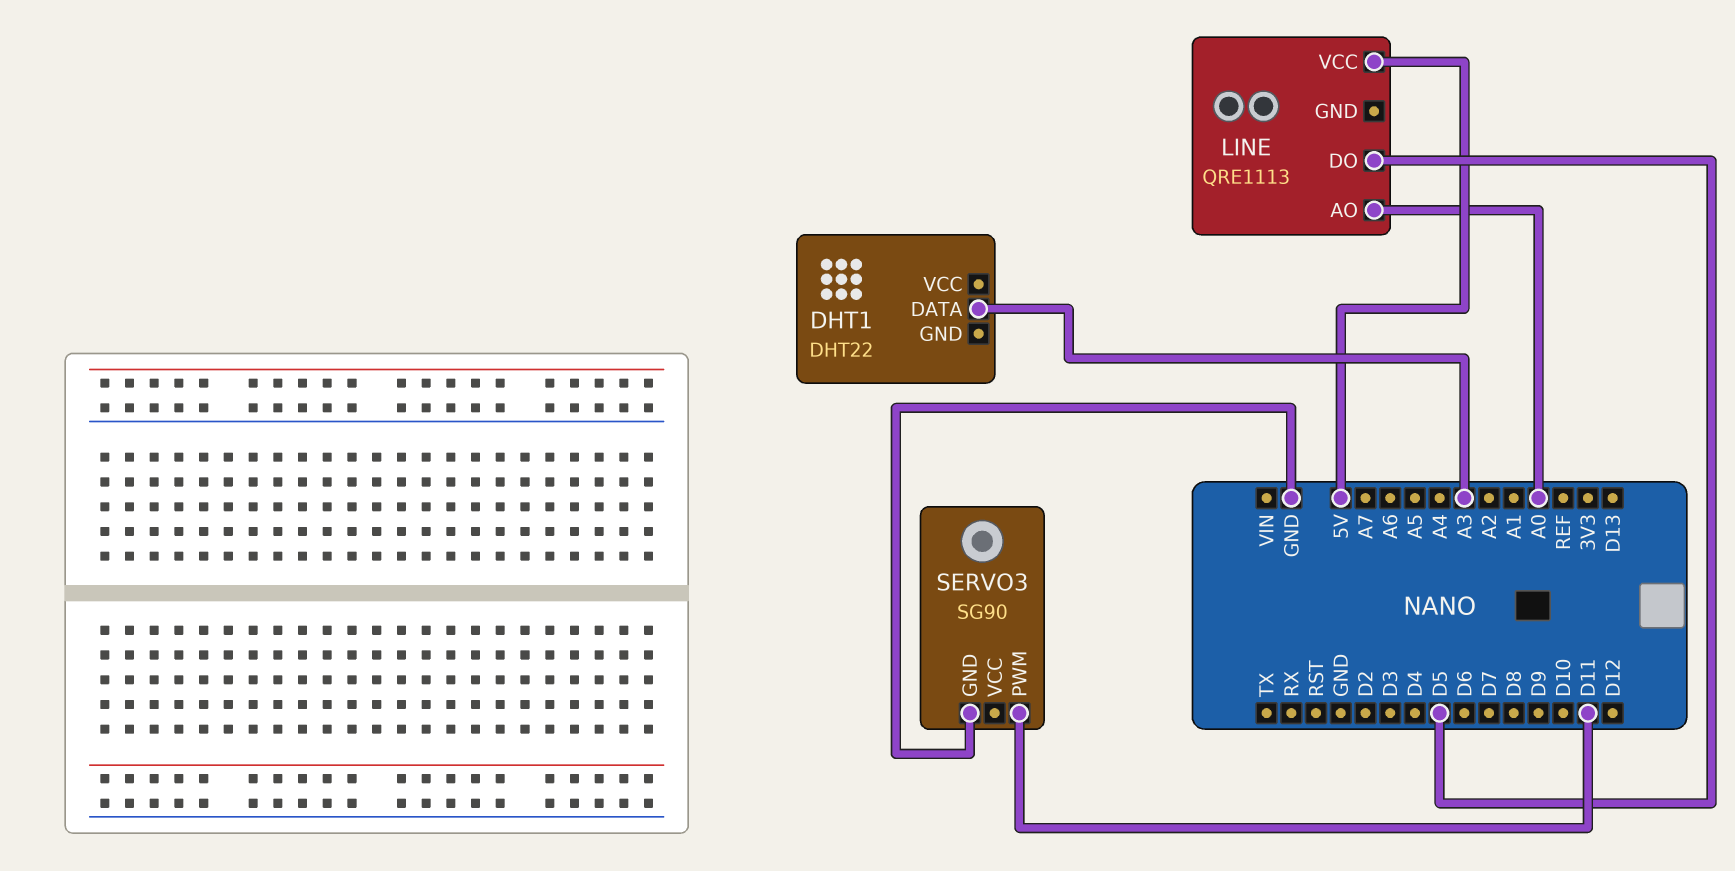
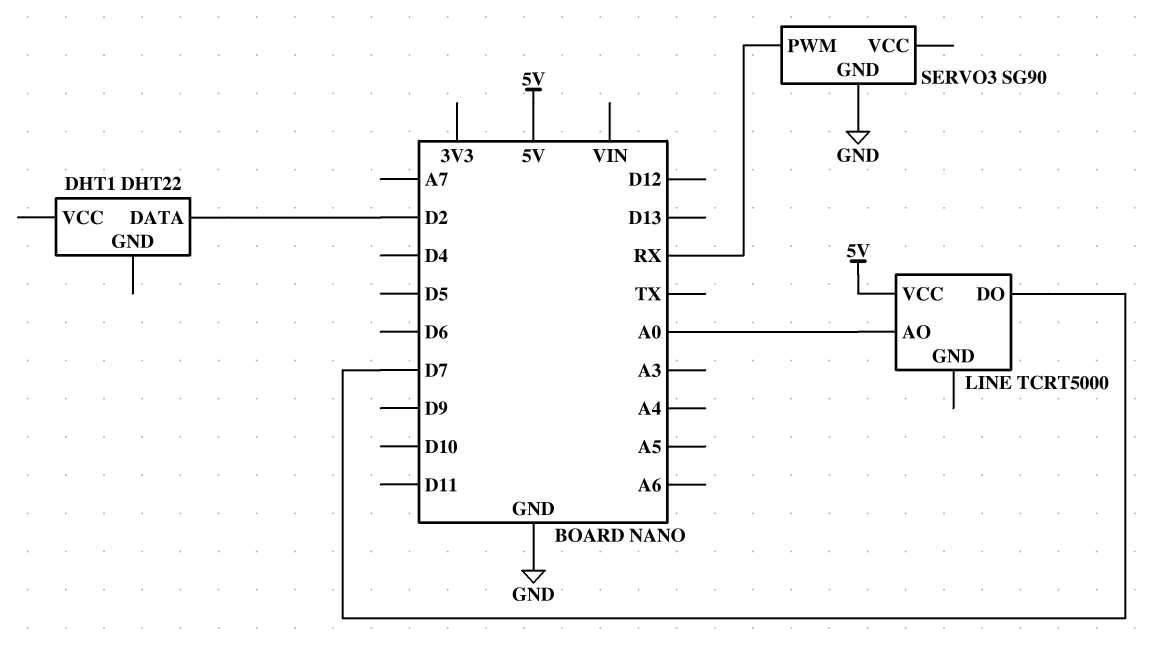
DHT1 pin DATA: A3 -> D2
LINE: QRE1113 -> TCRT5000
LINE pin DO: D5 -> D7
SERVO3 pin PWM: D11 -> RX

